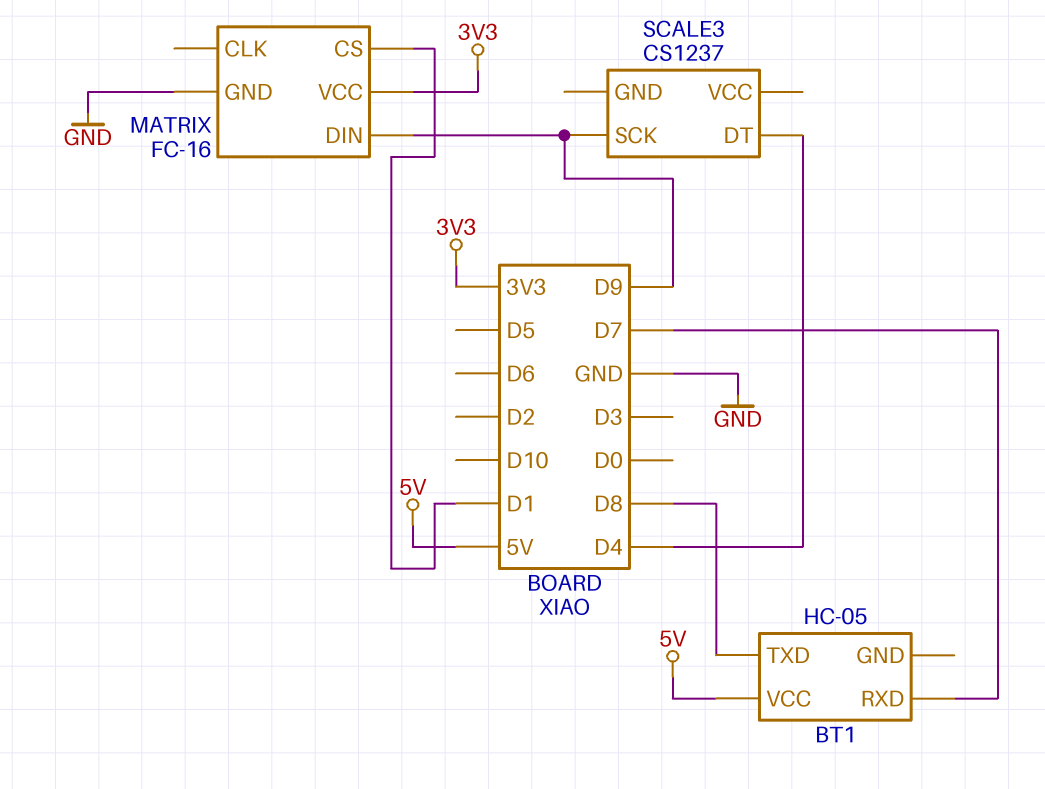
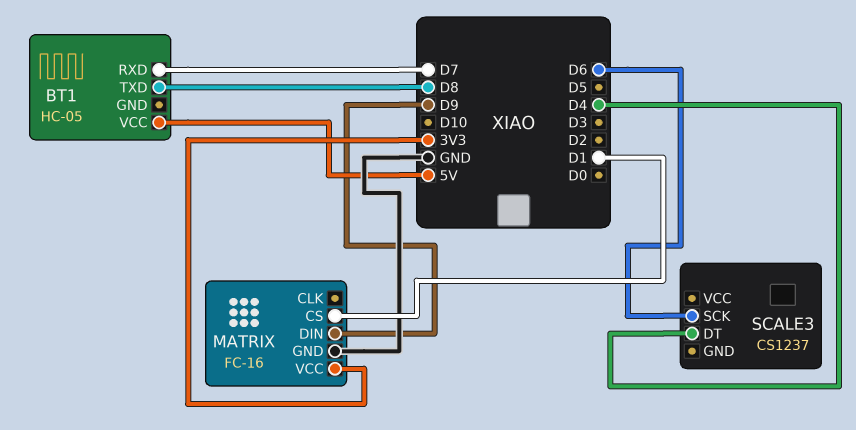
SCALE3 pin SCK: D9 -> D6

